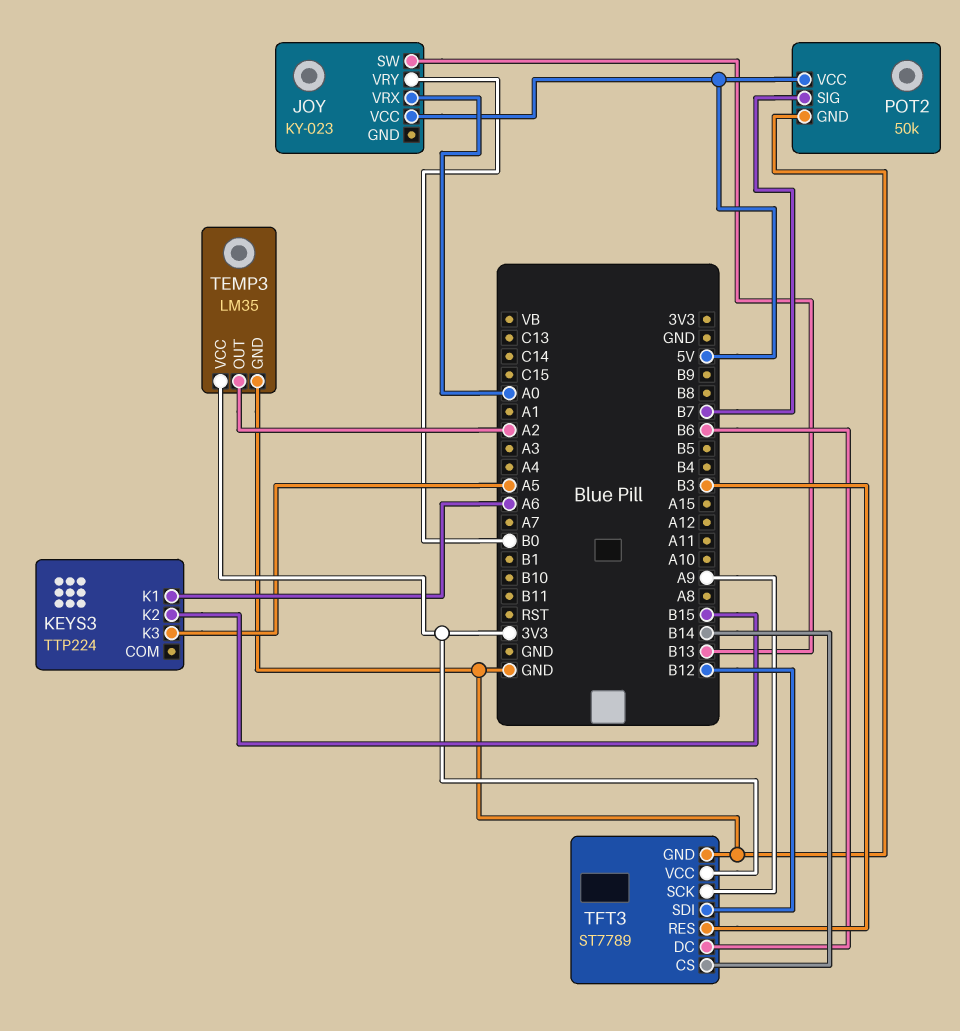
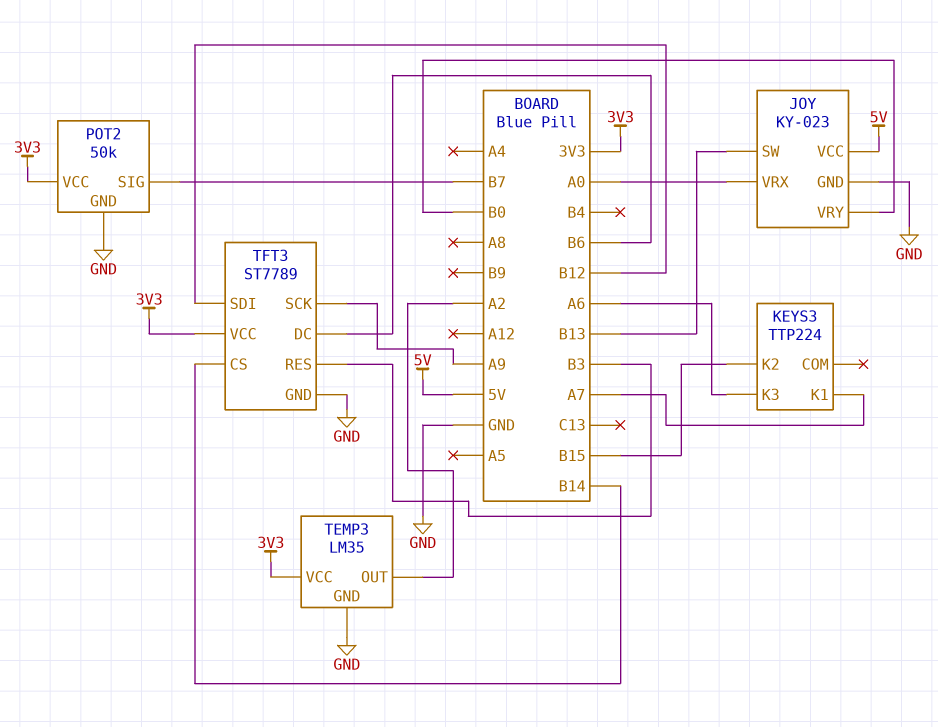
JOY pin GND: none -> GND
KEYS3 pin K1: A6 -> A7
KEYS3 pin K3: A5 -> A6
POT2 pin VCC: 5V -> 3V3

